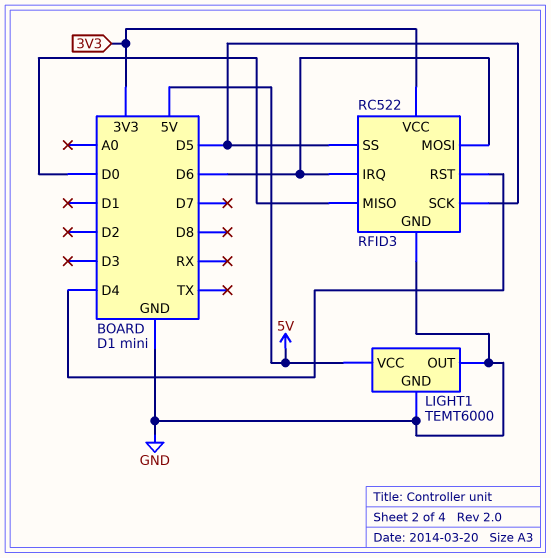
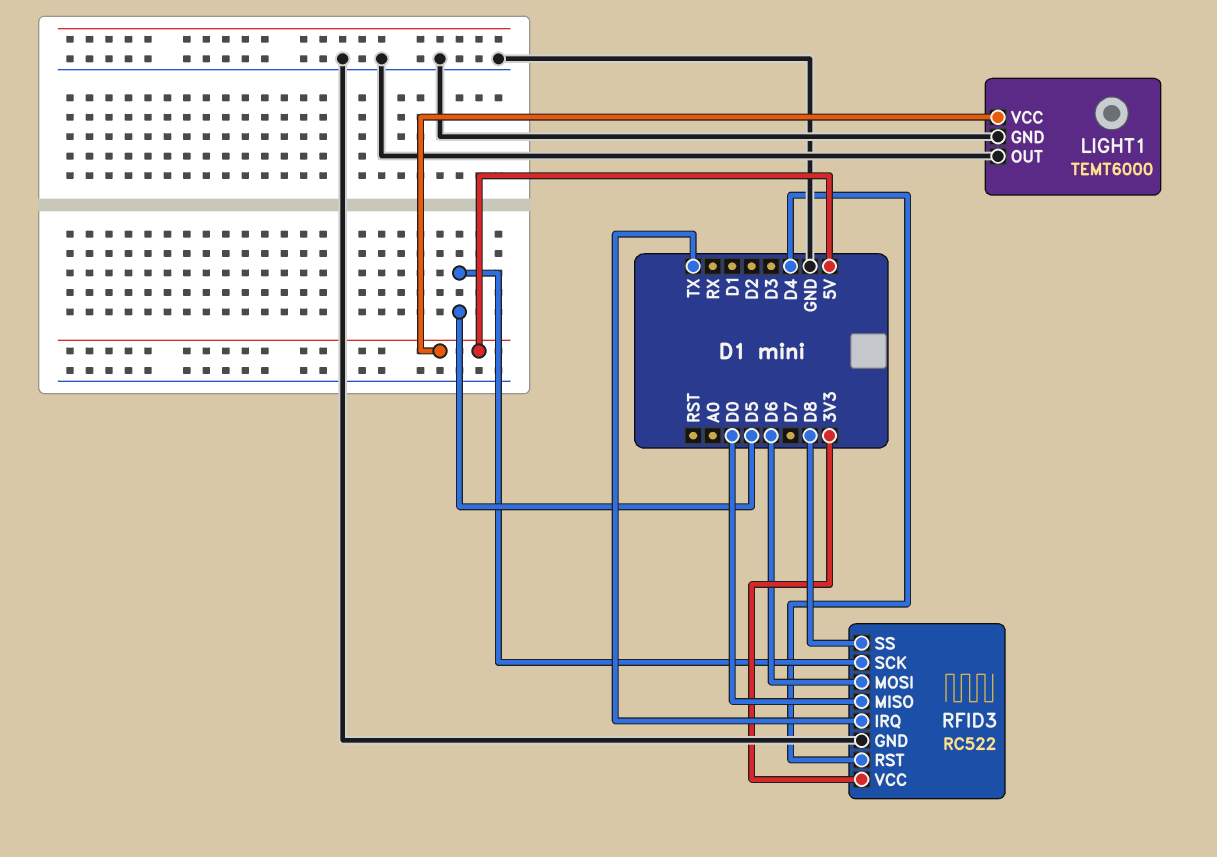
RFID3 pin IRQ: D6 -> TX
RFID3 pin SS: D5 -> D8

